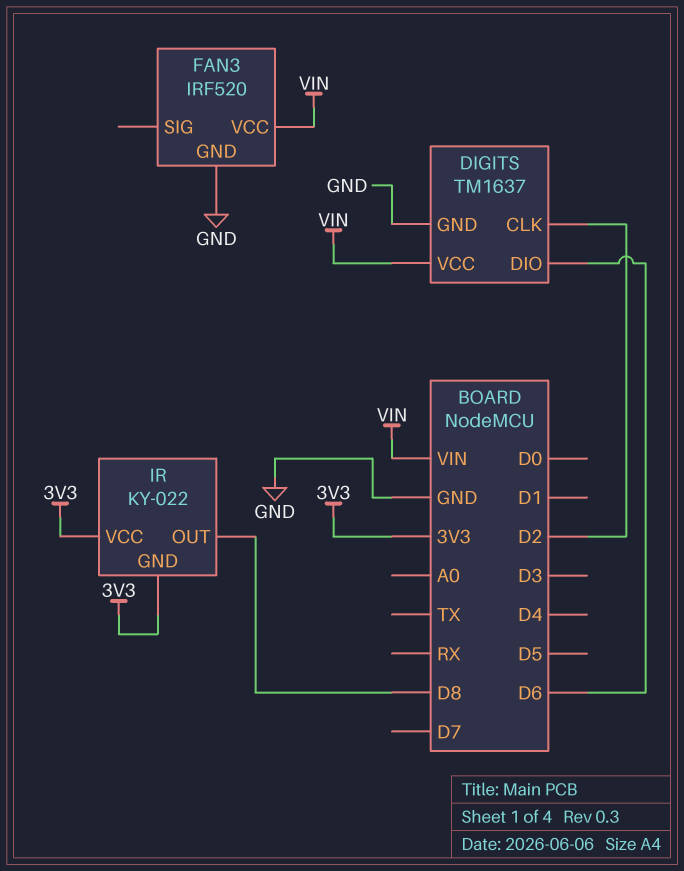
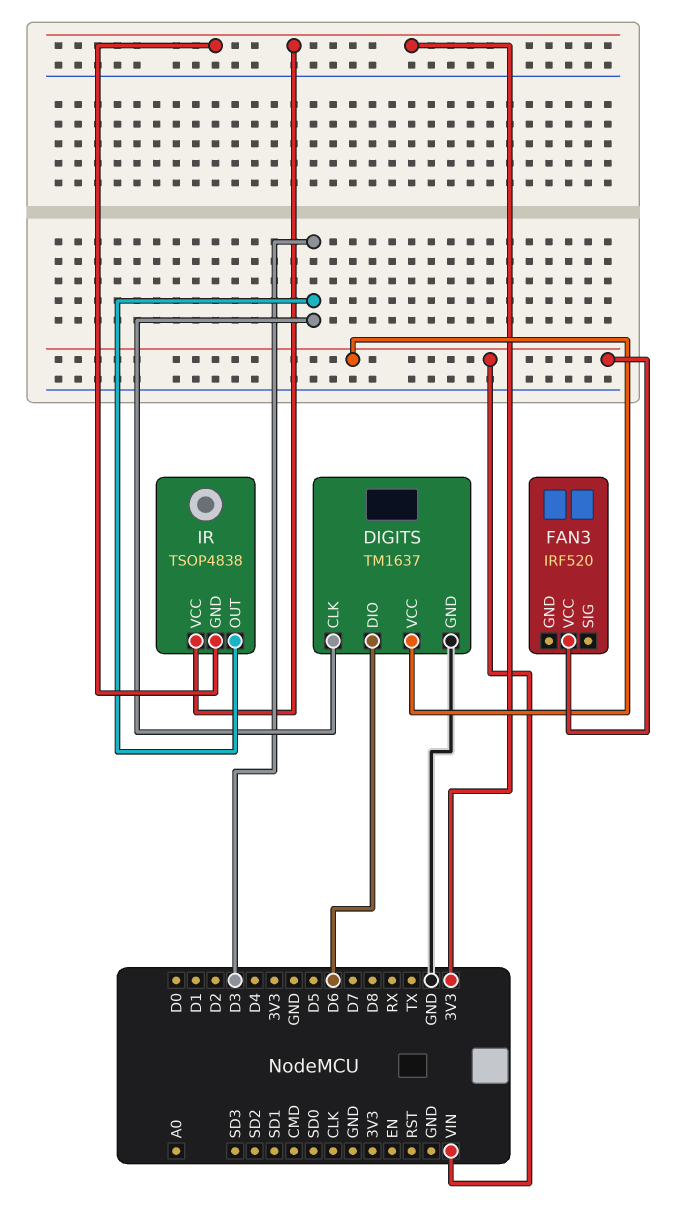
DIGITS pin CLK: D2 -> D3
FAN3 pin GND: GND -> none
IR: KY-022 -> TSOP4838
IR pin OUT: D8 -> D3

